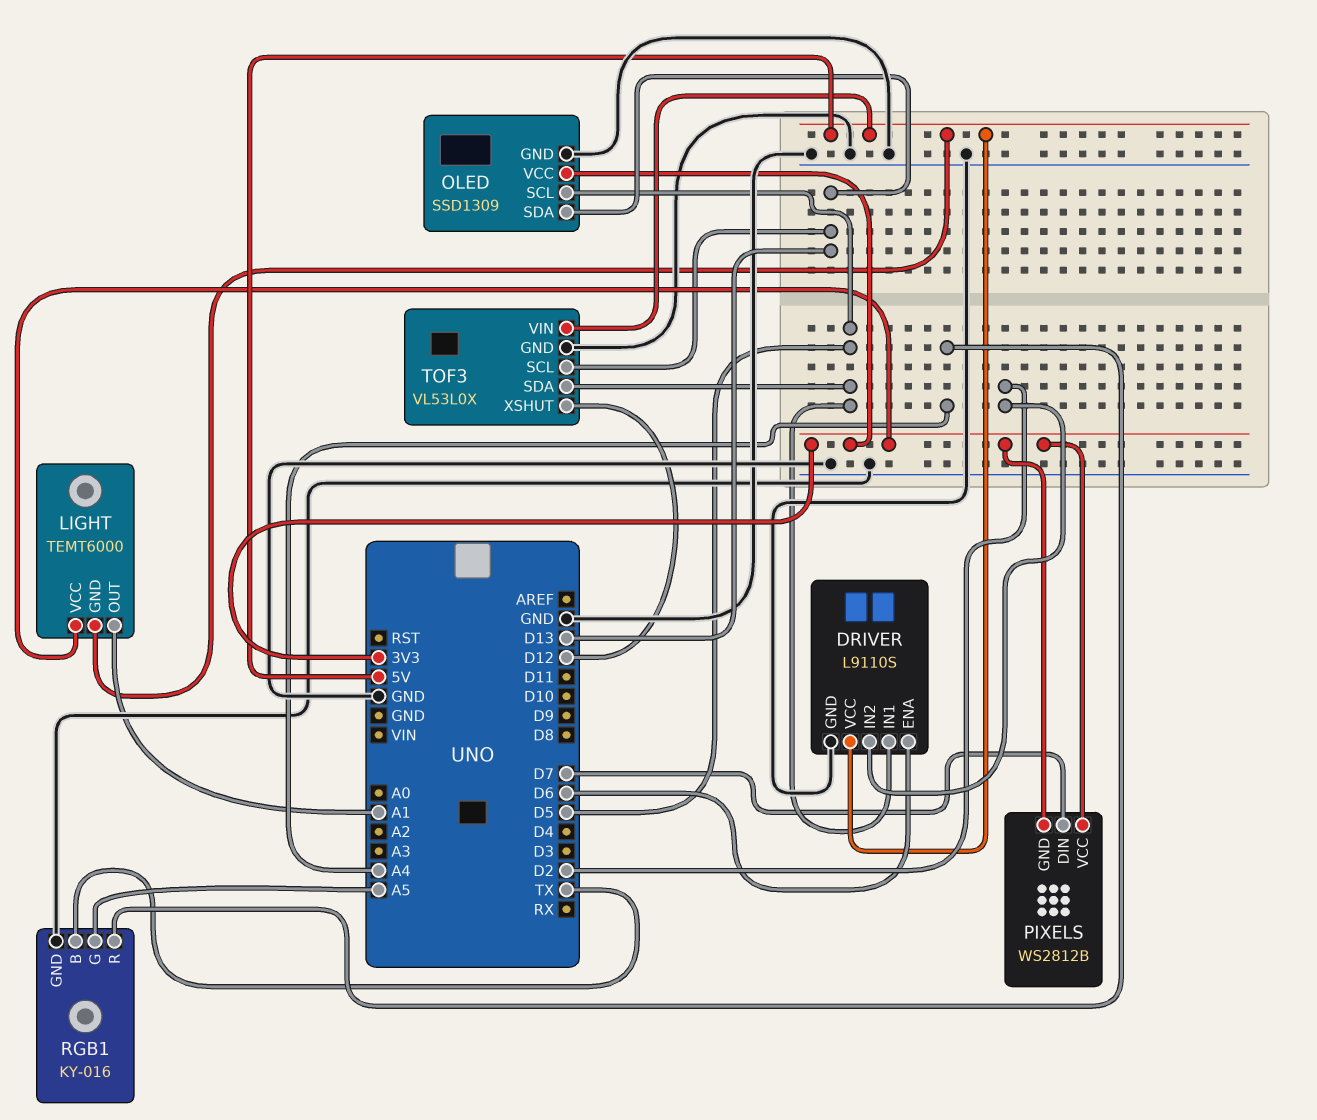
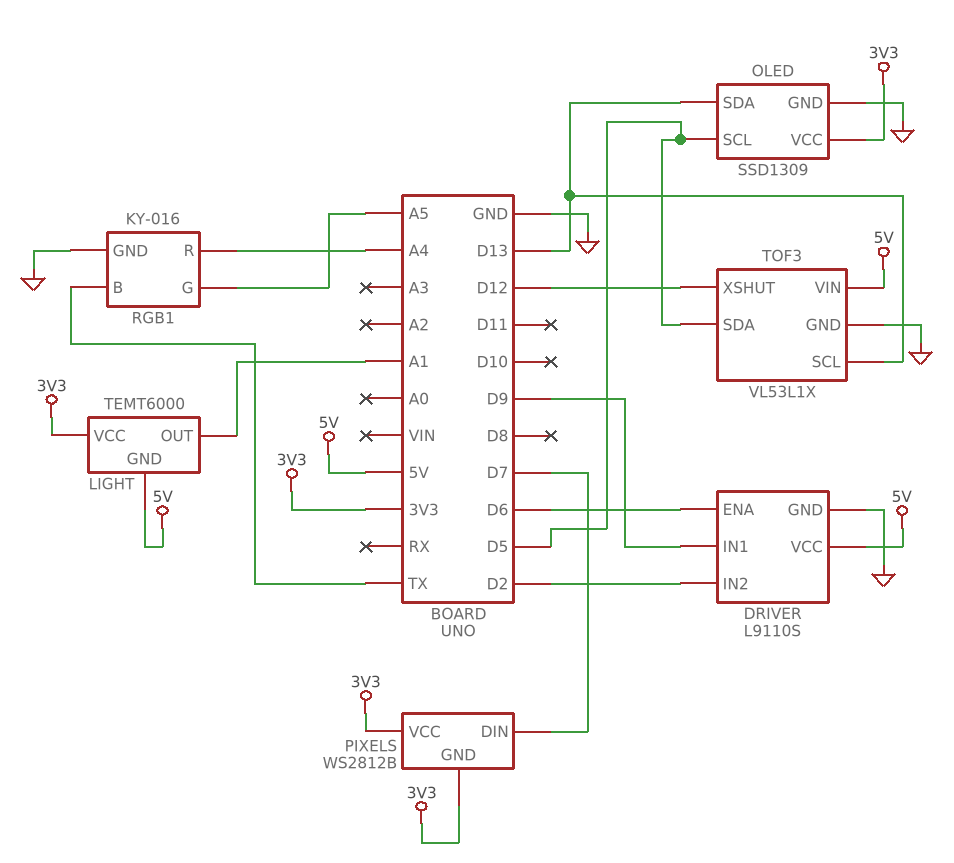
DRIVER pin IN1: D5 -> D9
TOF3: VL53L0X -> VL53L1X

